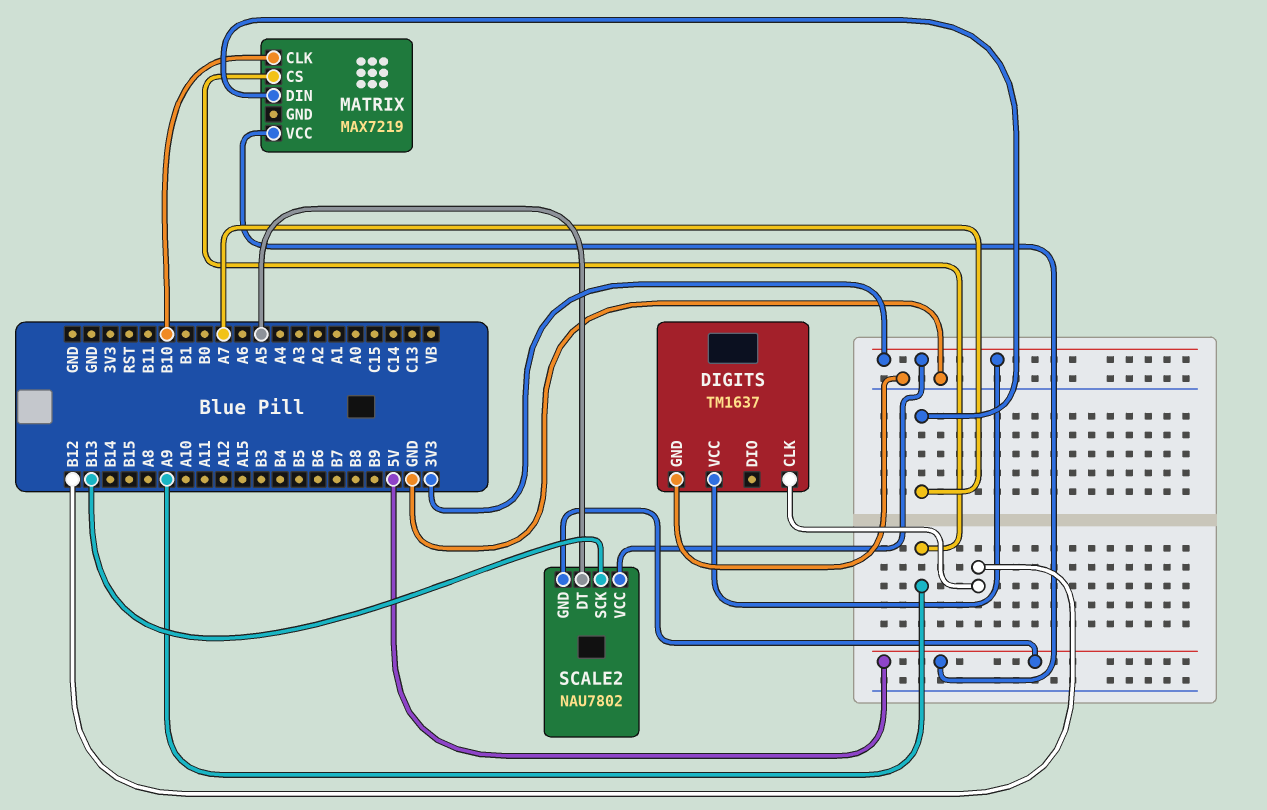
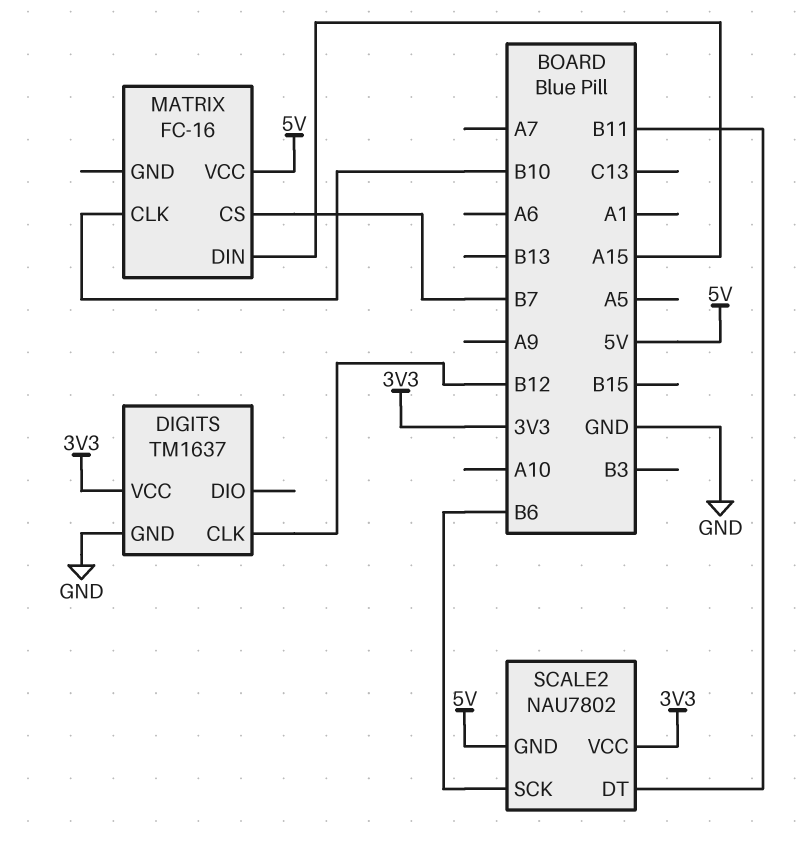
MATRIX: MAX7219 -> FC-16
MATRIX pin CS: A9 -> B7
MATRIX pin DIN: A7 -> A15
SCALE2 pin DT: A5 -> B11
SCALE2 pin SCK: B13 -> B6

